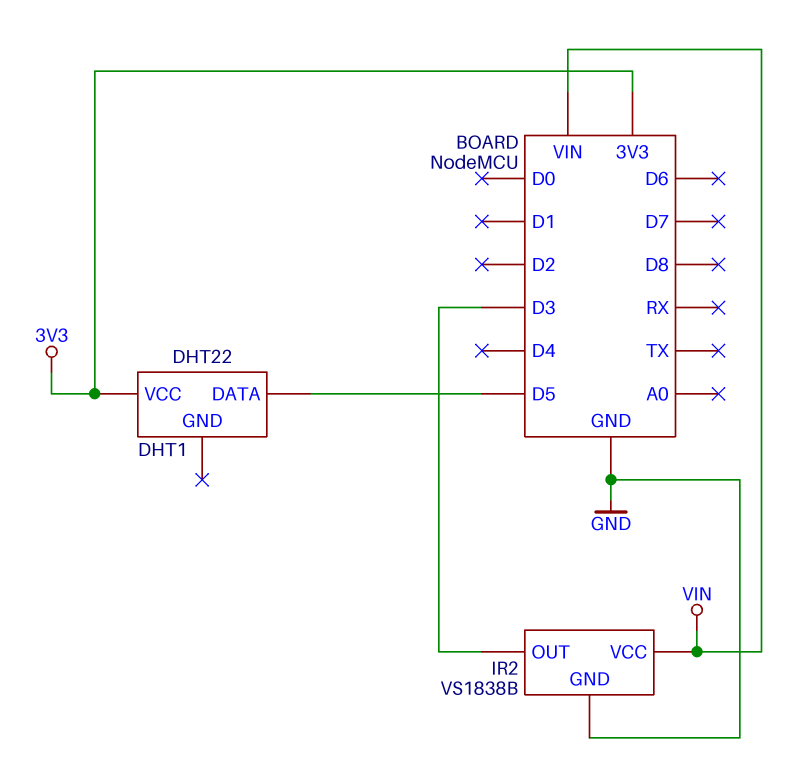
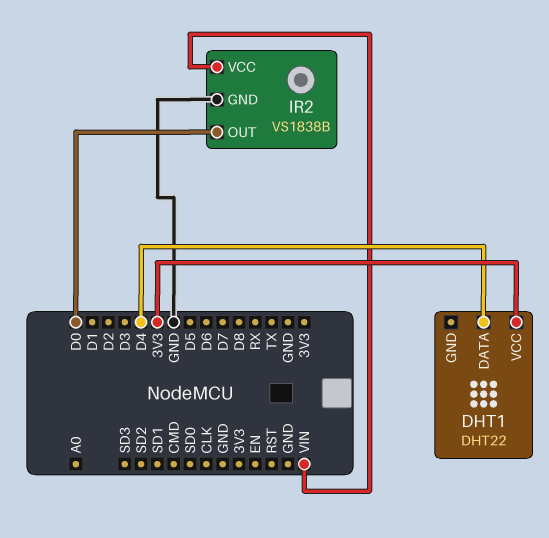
DHT1 pin DATA: D5 -> D4
IR2 pin OUT: D3 -> D0

